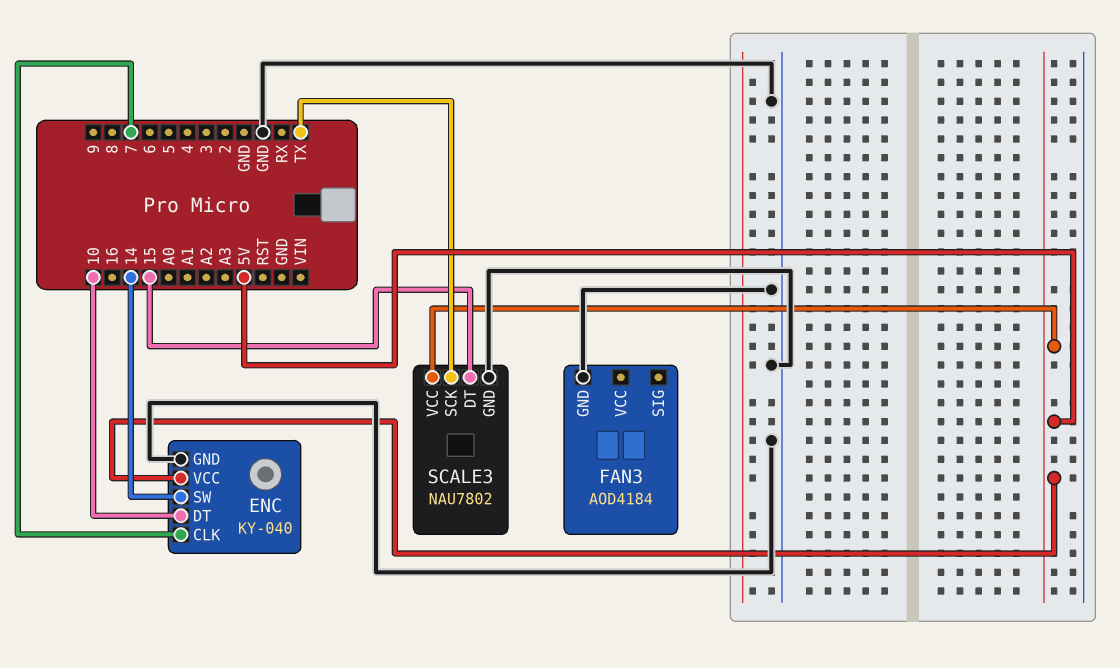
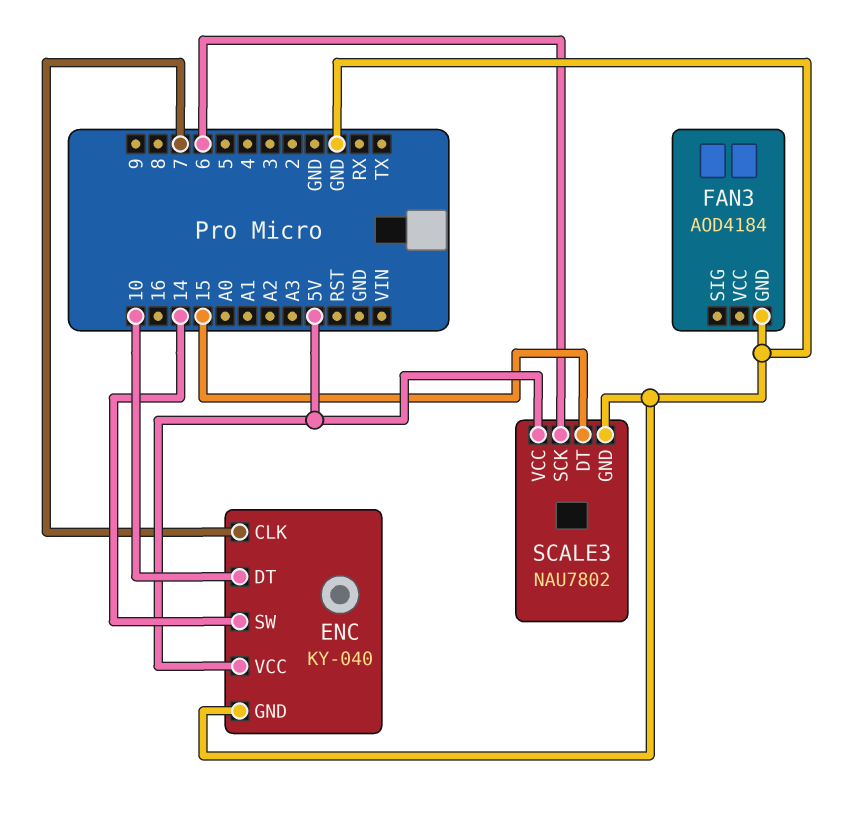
SCALE3 pin SCK: TX -> 6

